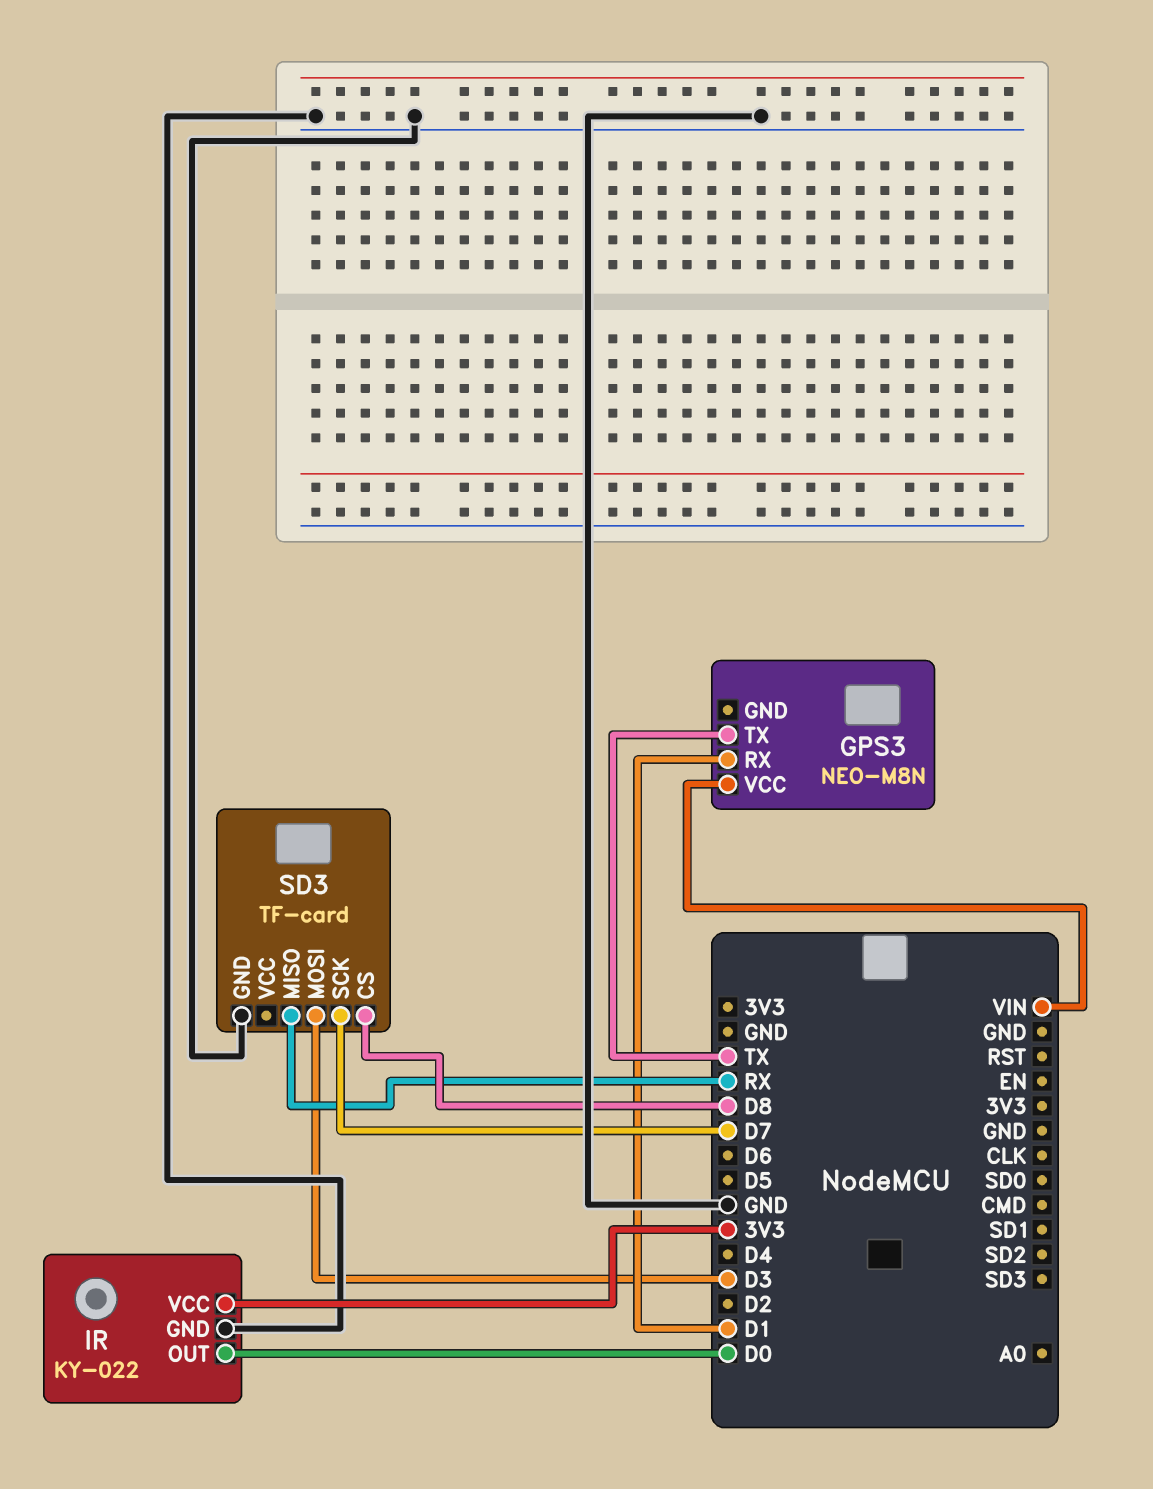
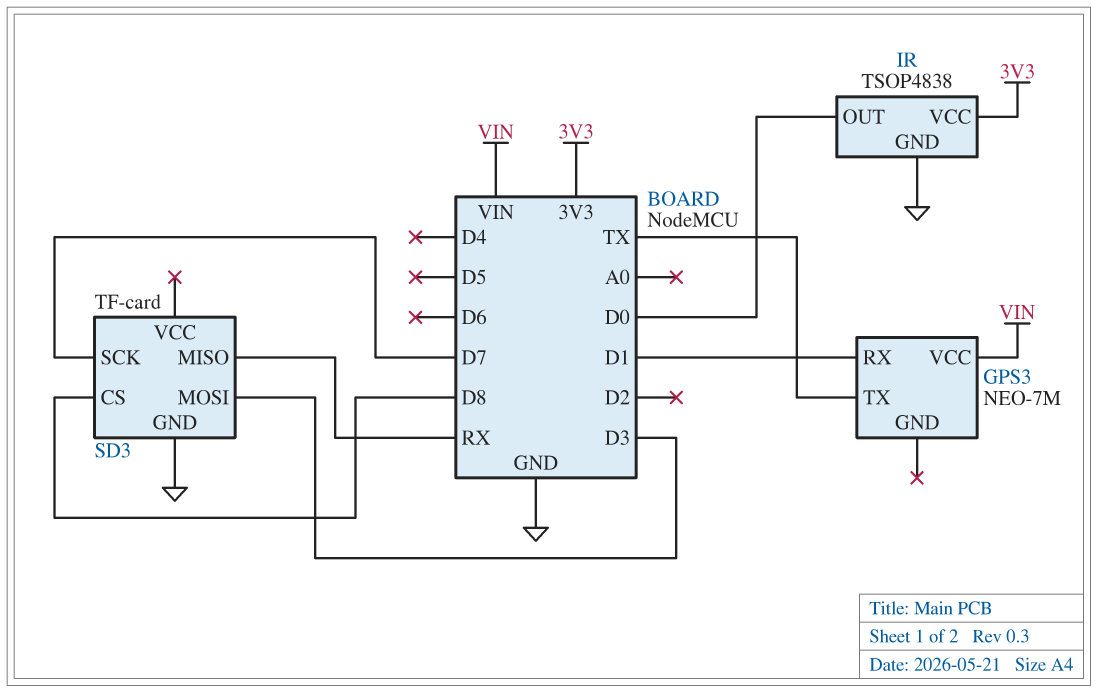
GPS3: NEO-M8N -> NEO-7M
IR: KY-022 -> TSOP4838

